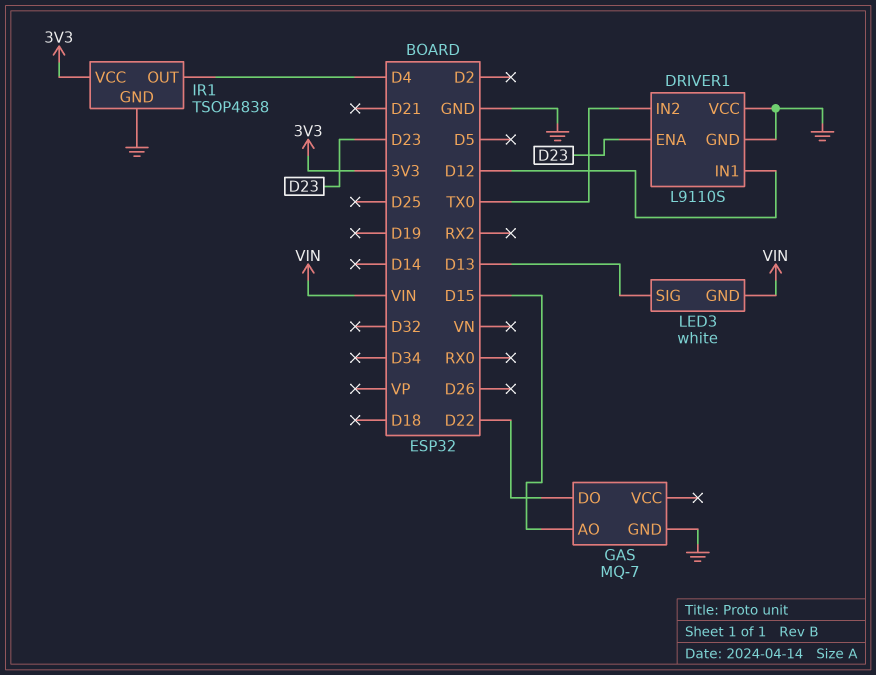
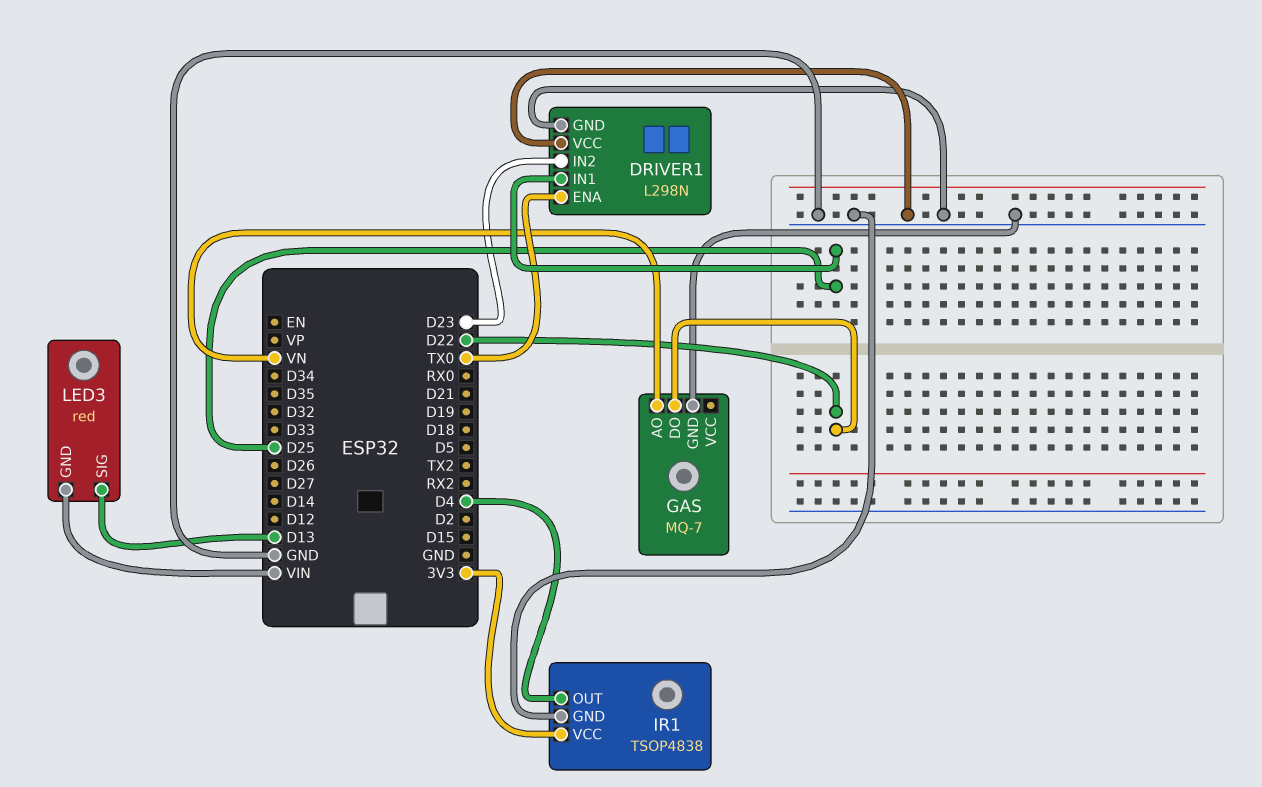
DRIVER1: L9110S -> L298N
DRIVER1 pin ENA: D23 -> TX0
DRIVER1 pin IN1: D12 -> D25
DRIVER1 pin IN2: TX0 -> D23
GAS pin AO: D15 -> VN
LED3: white -> red

